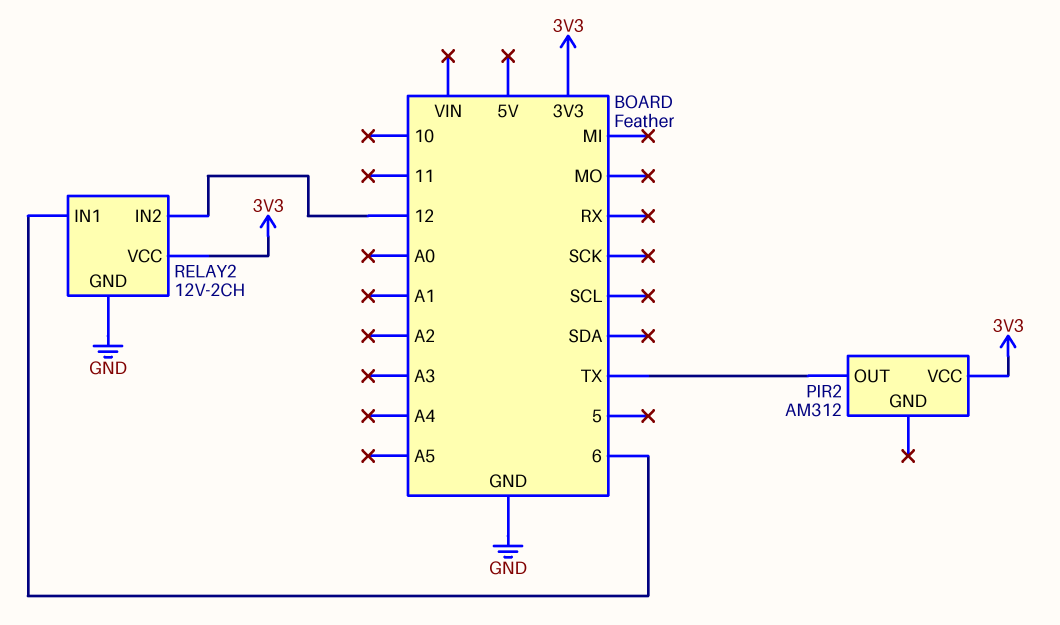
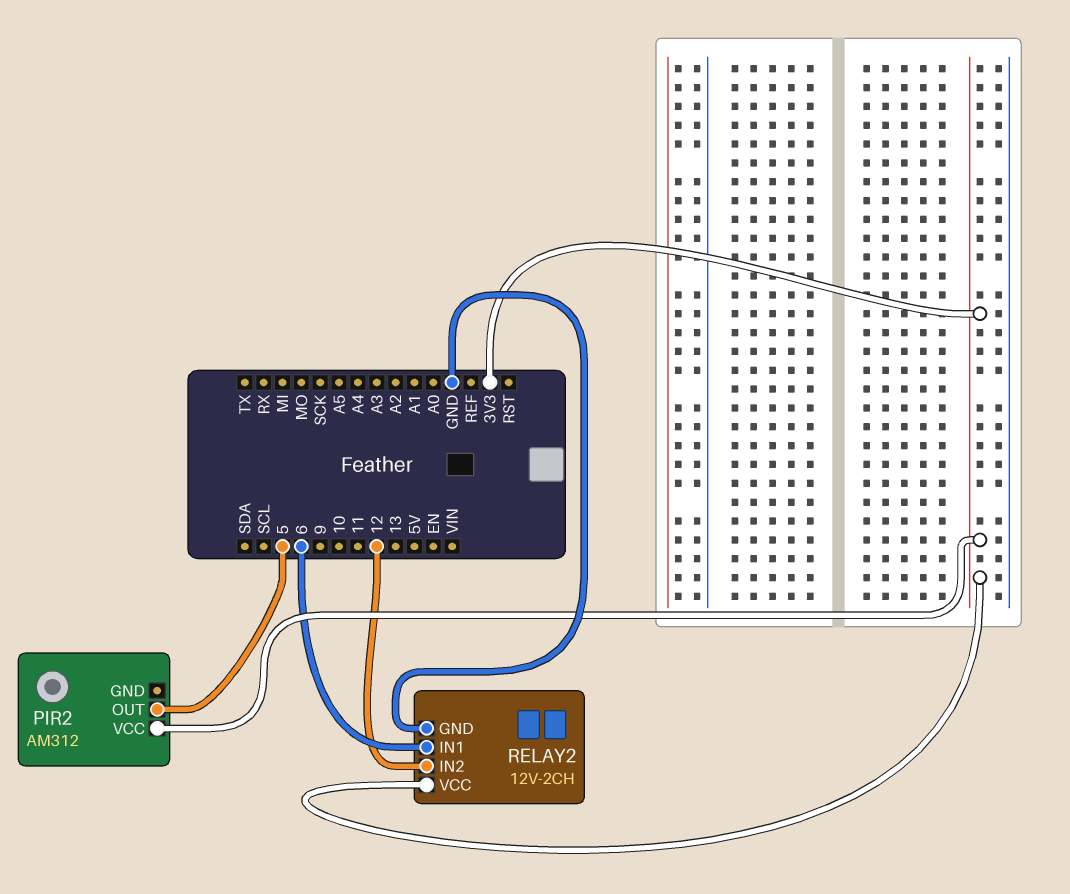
PIR2 pin OUT: TX -> 5

